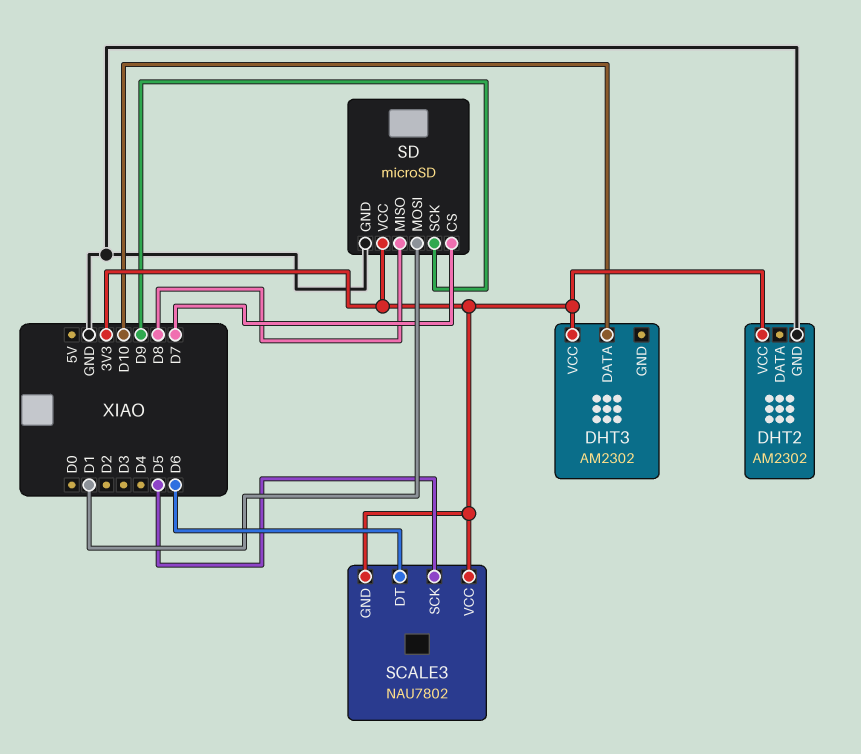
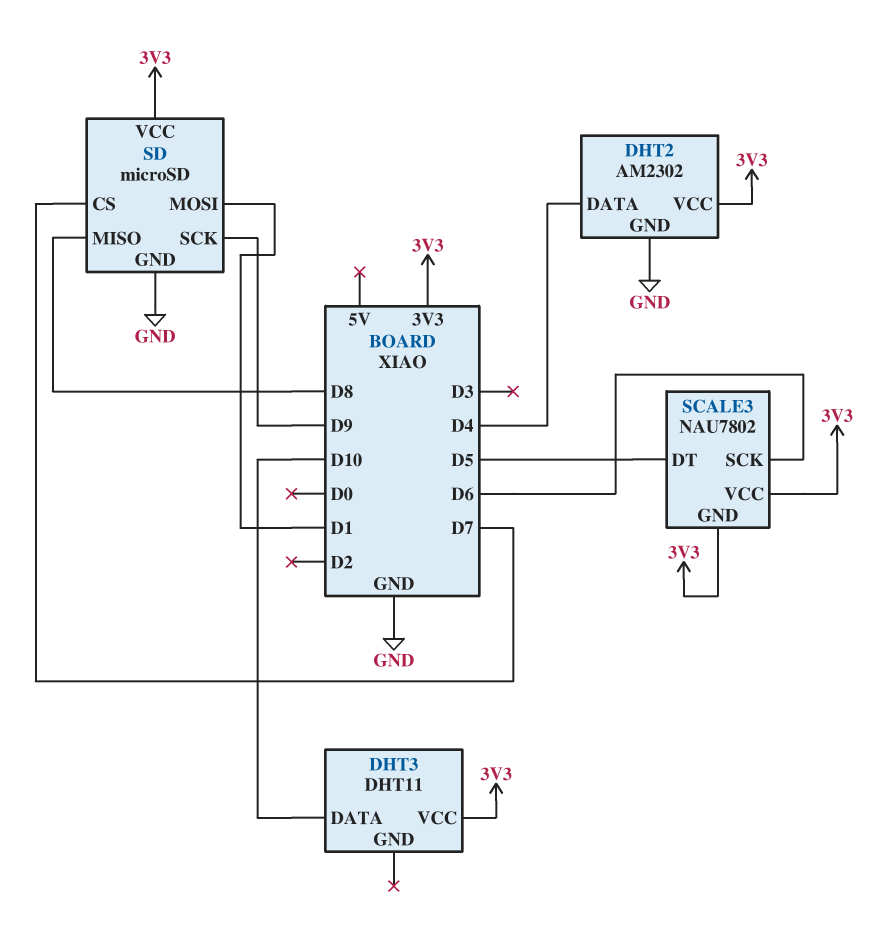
DHT2 pin DATA: none -> D4
DHT3: AM2302 -> DHT11
SCALE3 pin DT: D6 -> D5
SCALE3 pin SCK: D5 -> D6

